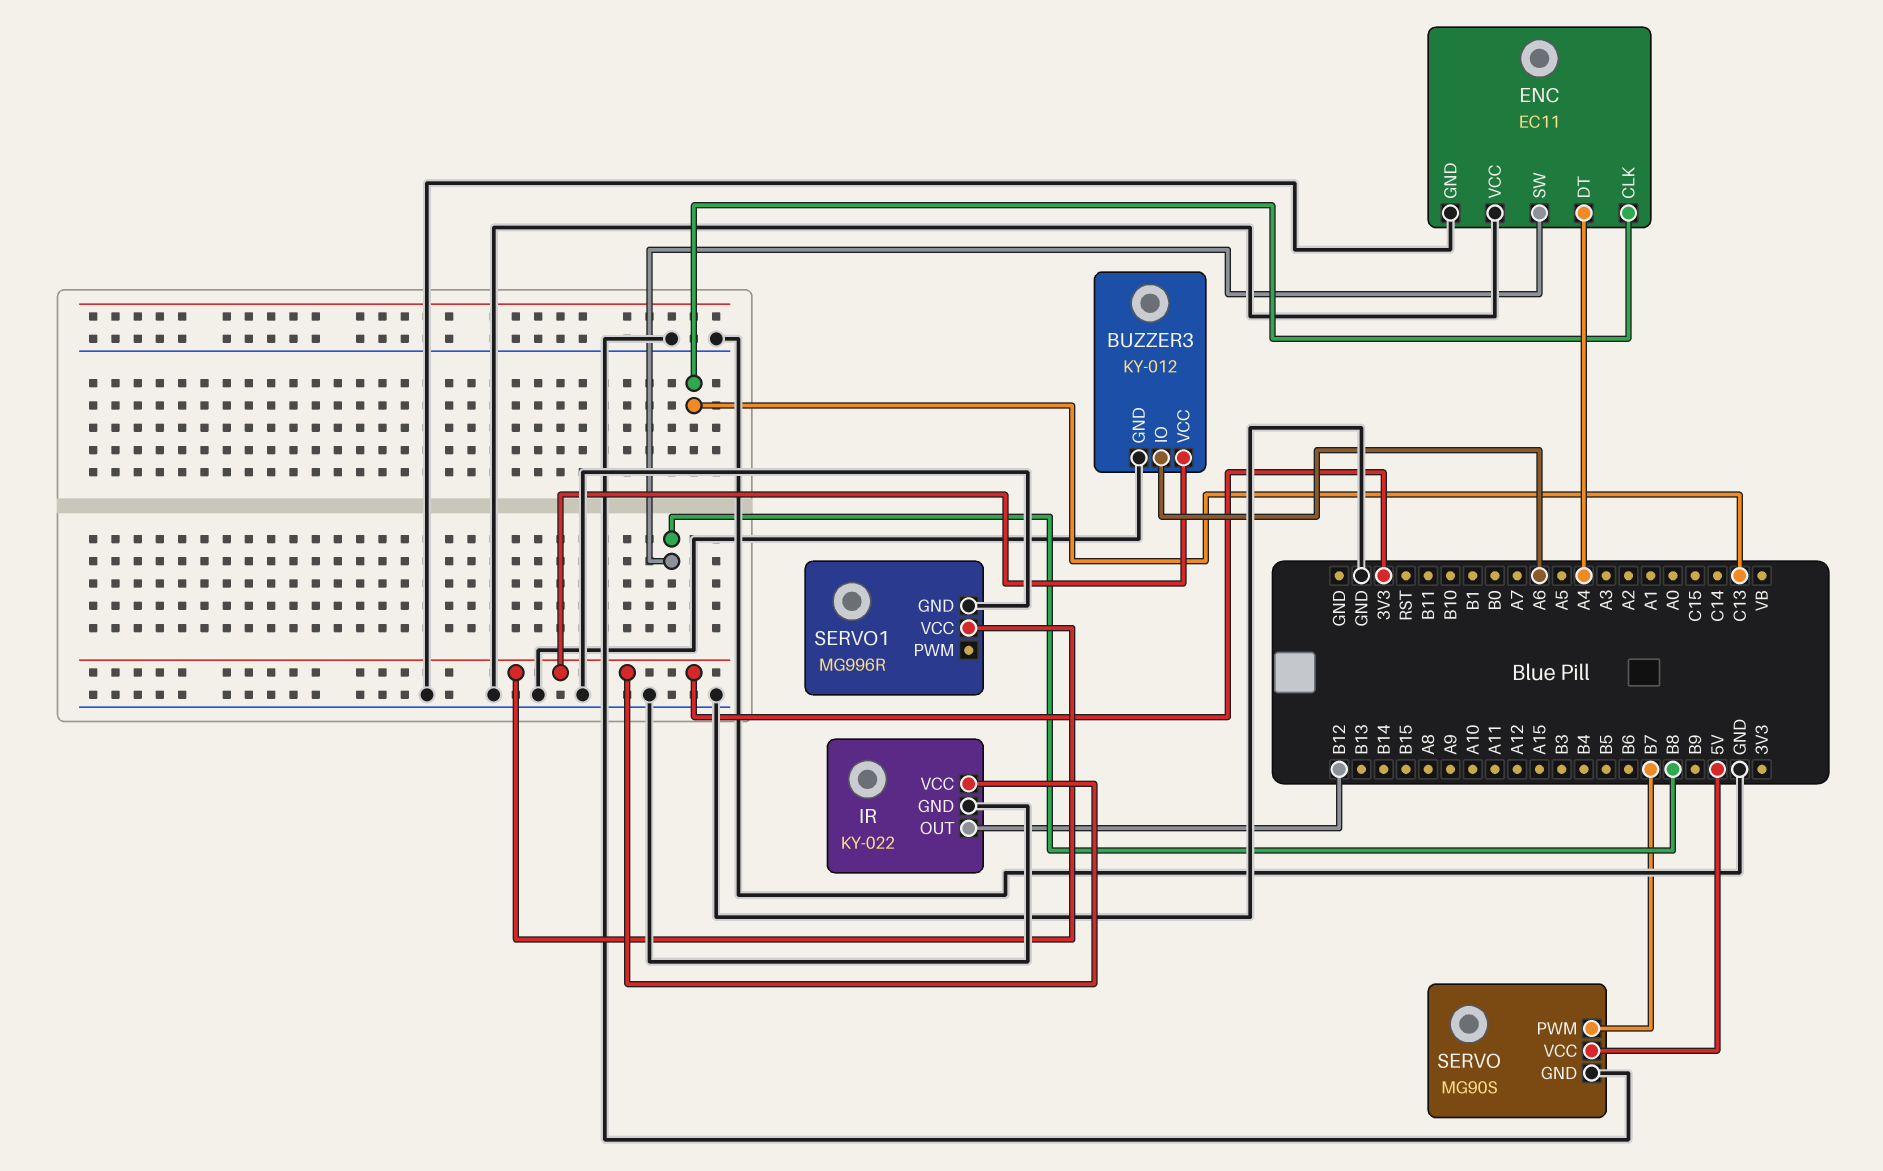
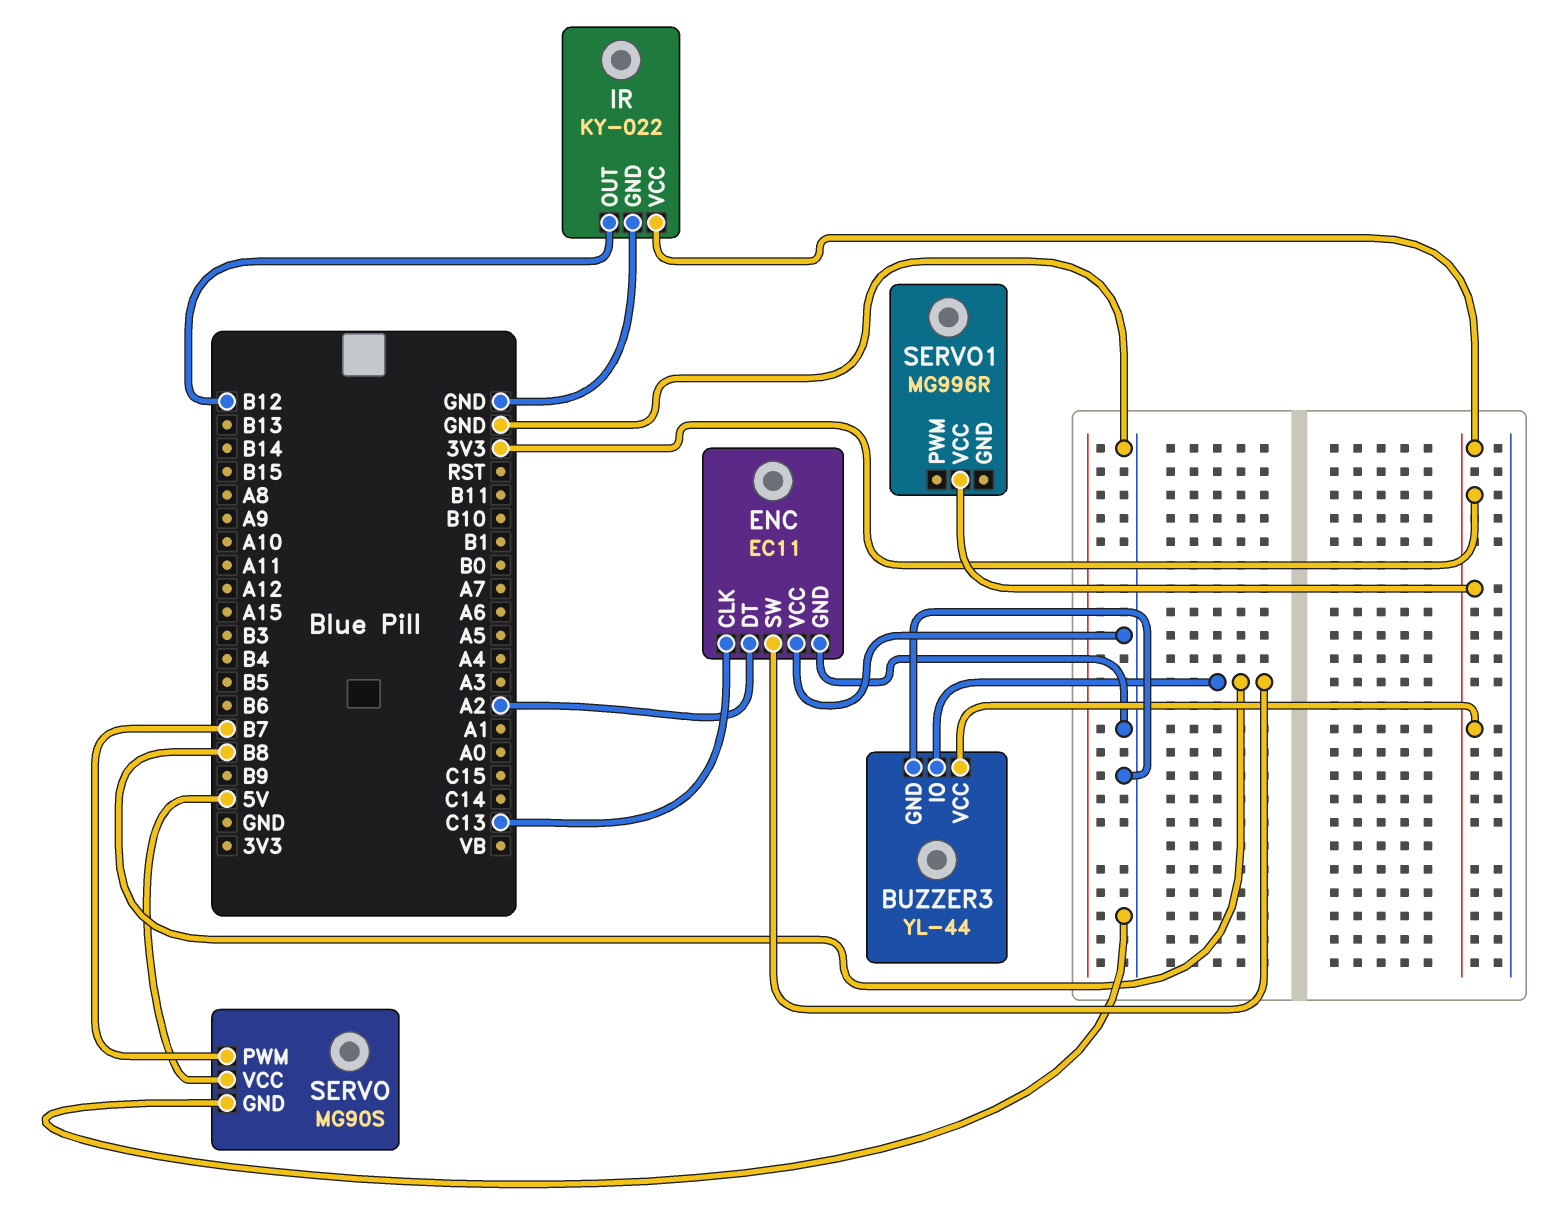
BUZZER3: KY-012 -> YL-44
BUZZER3 pin IO: A6 -> B8
ENC pin DT: A4 -> A2
SERVO1 pin GND: GND -> none

